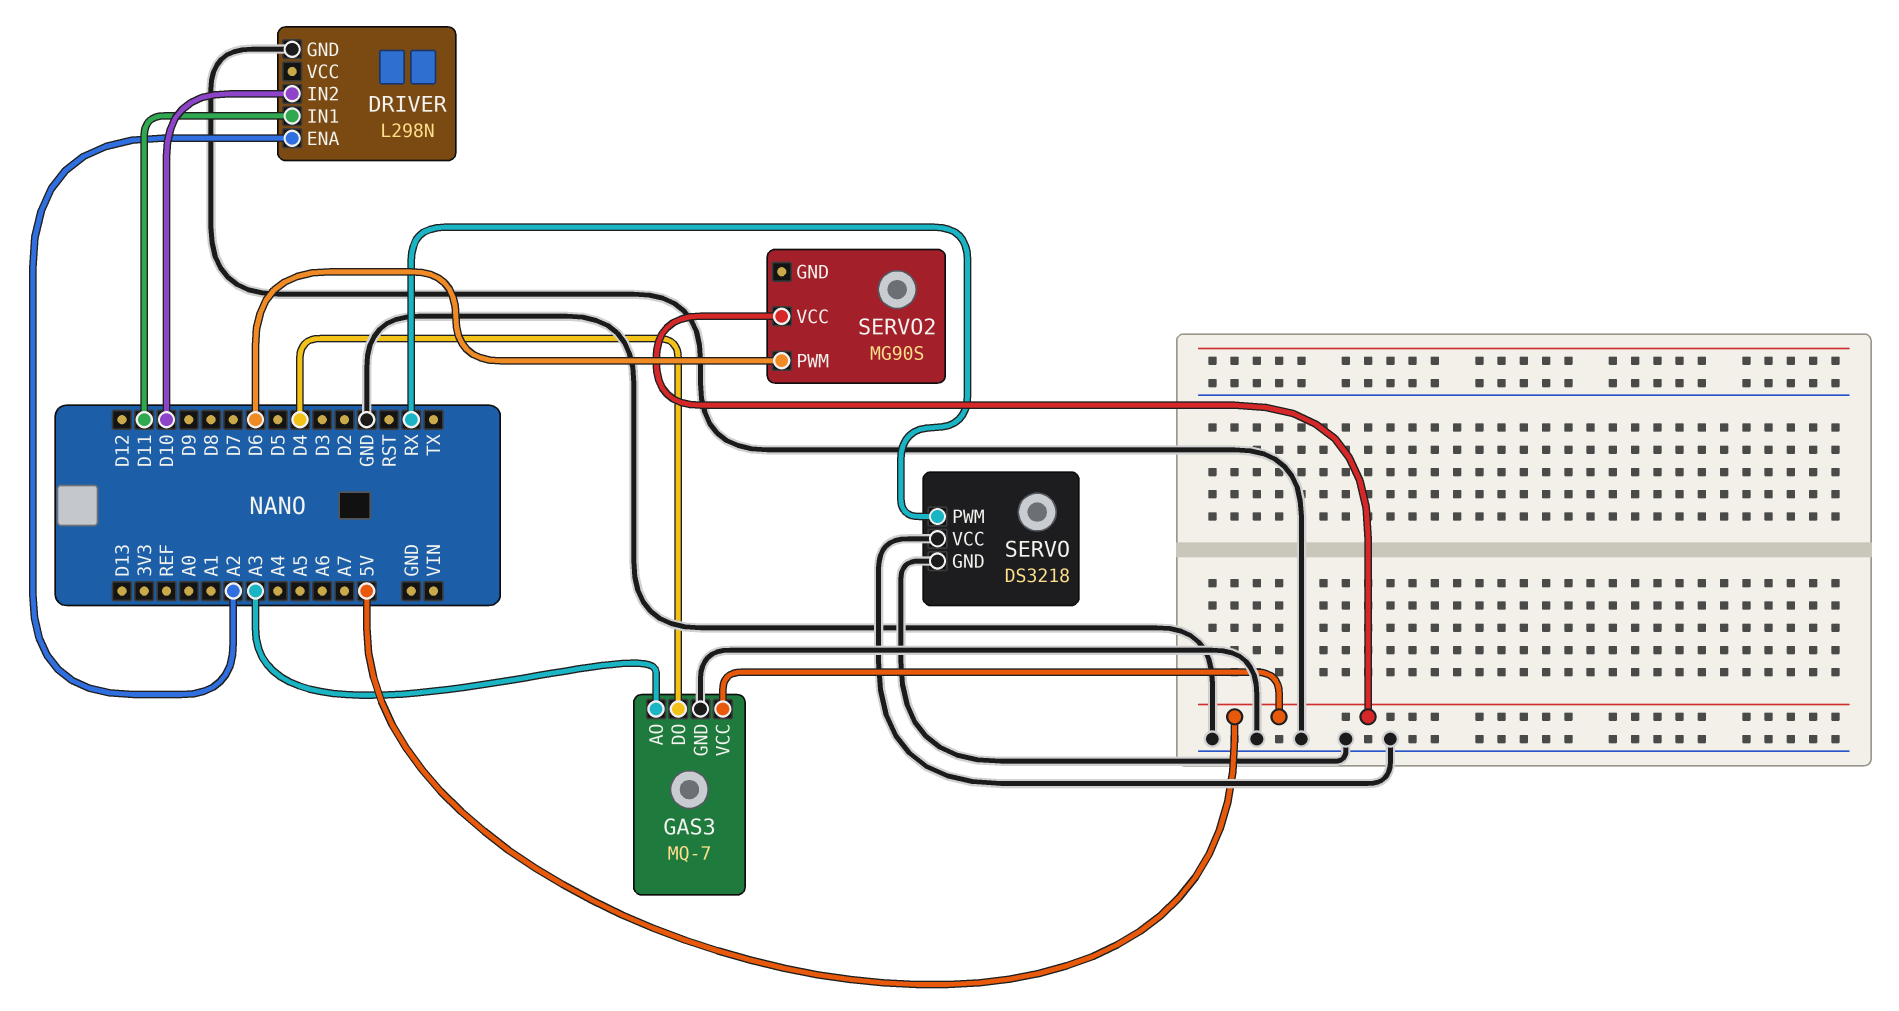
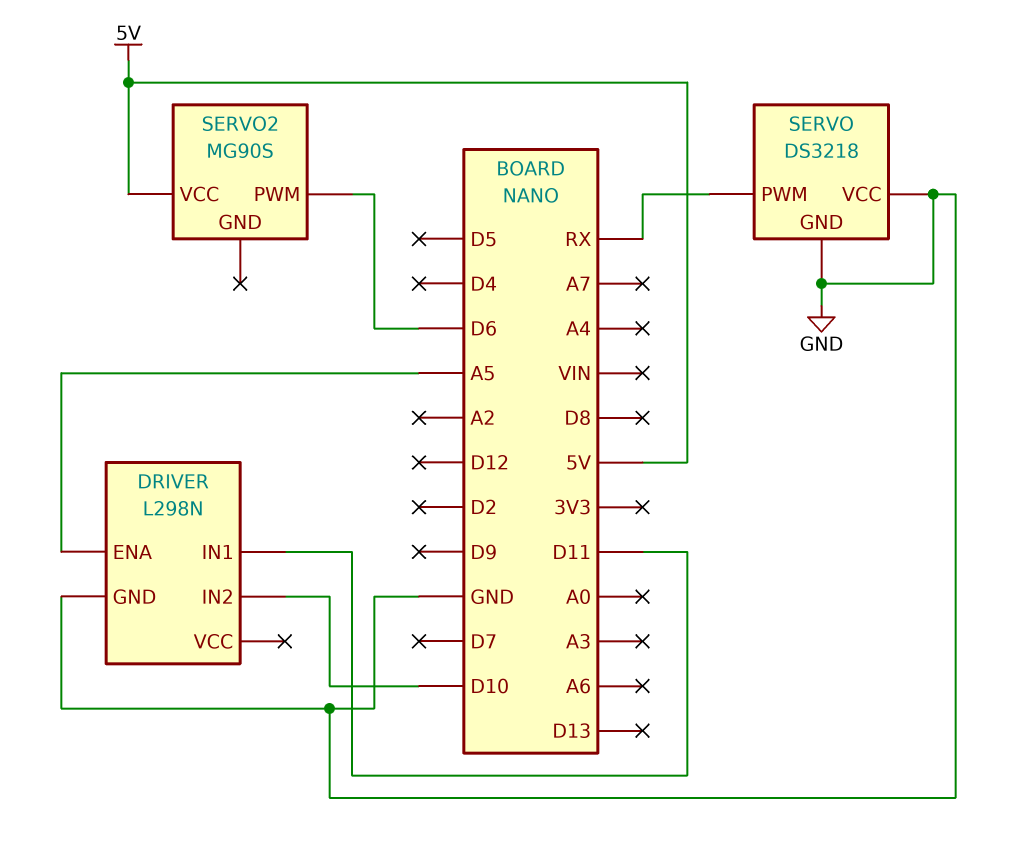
DRIVER pin ENA: A2 -> A5
GAS3: MQ-7 -> none
GAS3 pin AO: A3 -> none
GAS3 pin DO: D4 -> none
GAS3 pin GND: GND -> none
GAS3 pin VCC: 5V -> none

